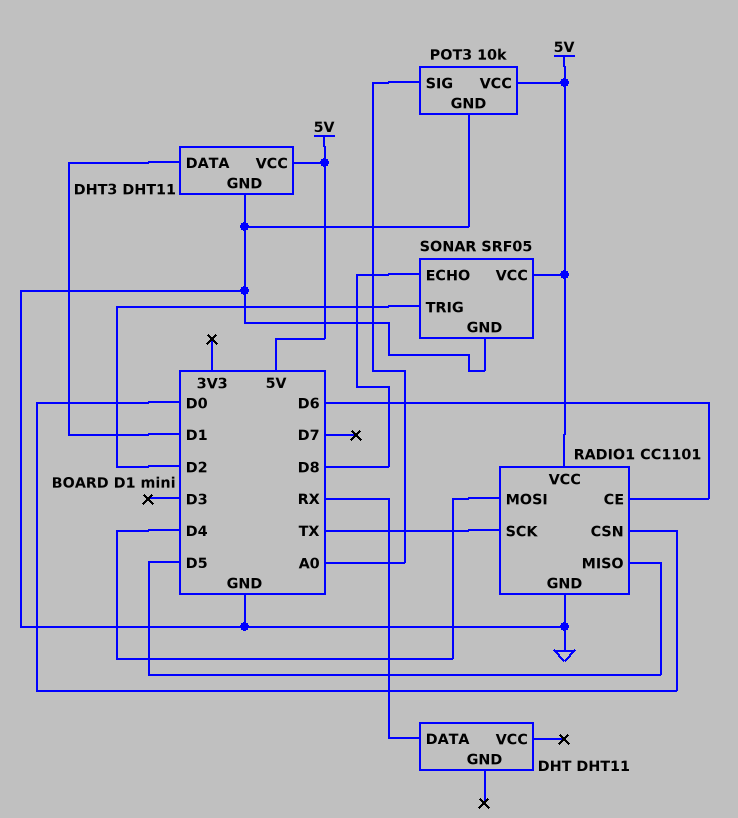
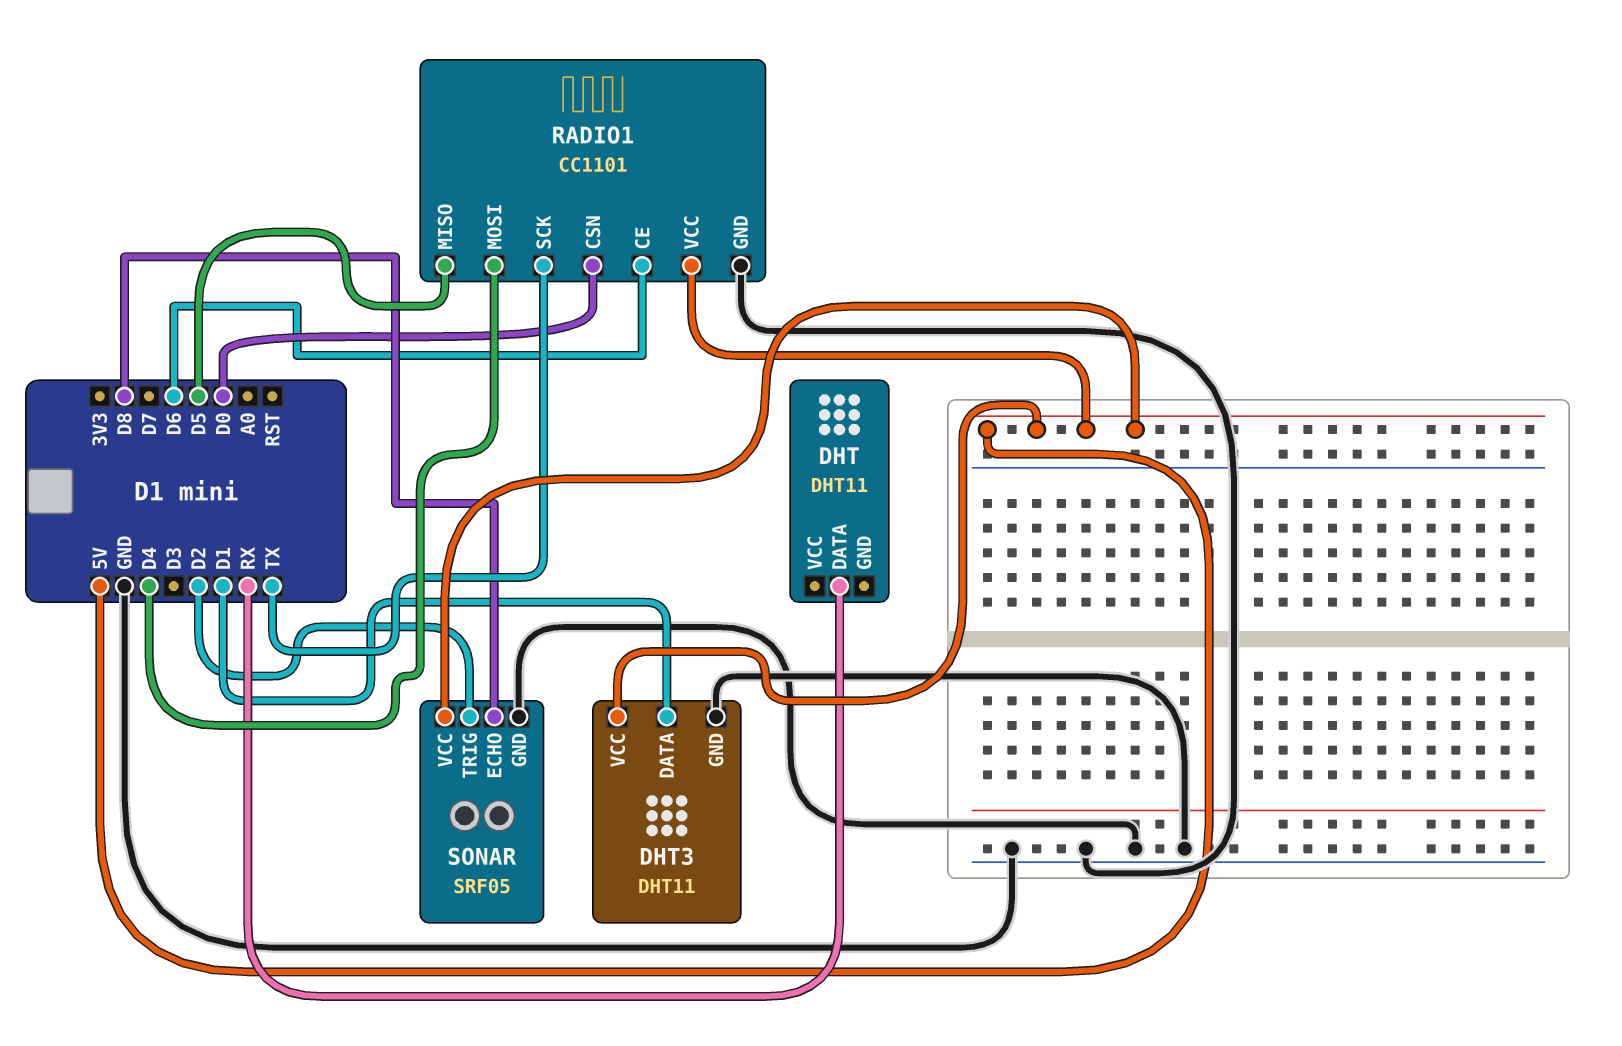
POT3: 10k -> none
POT3 pin GND: GND -> none
POT3 pin SIG: A0 -> none
POT3 pin VCC: 5V -> none

